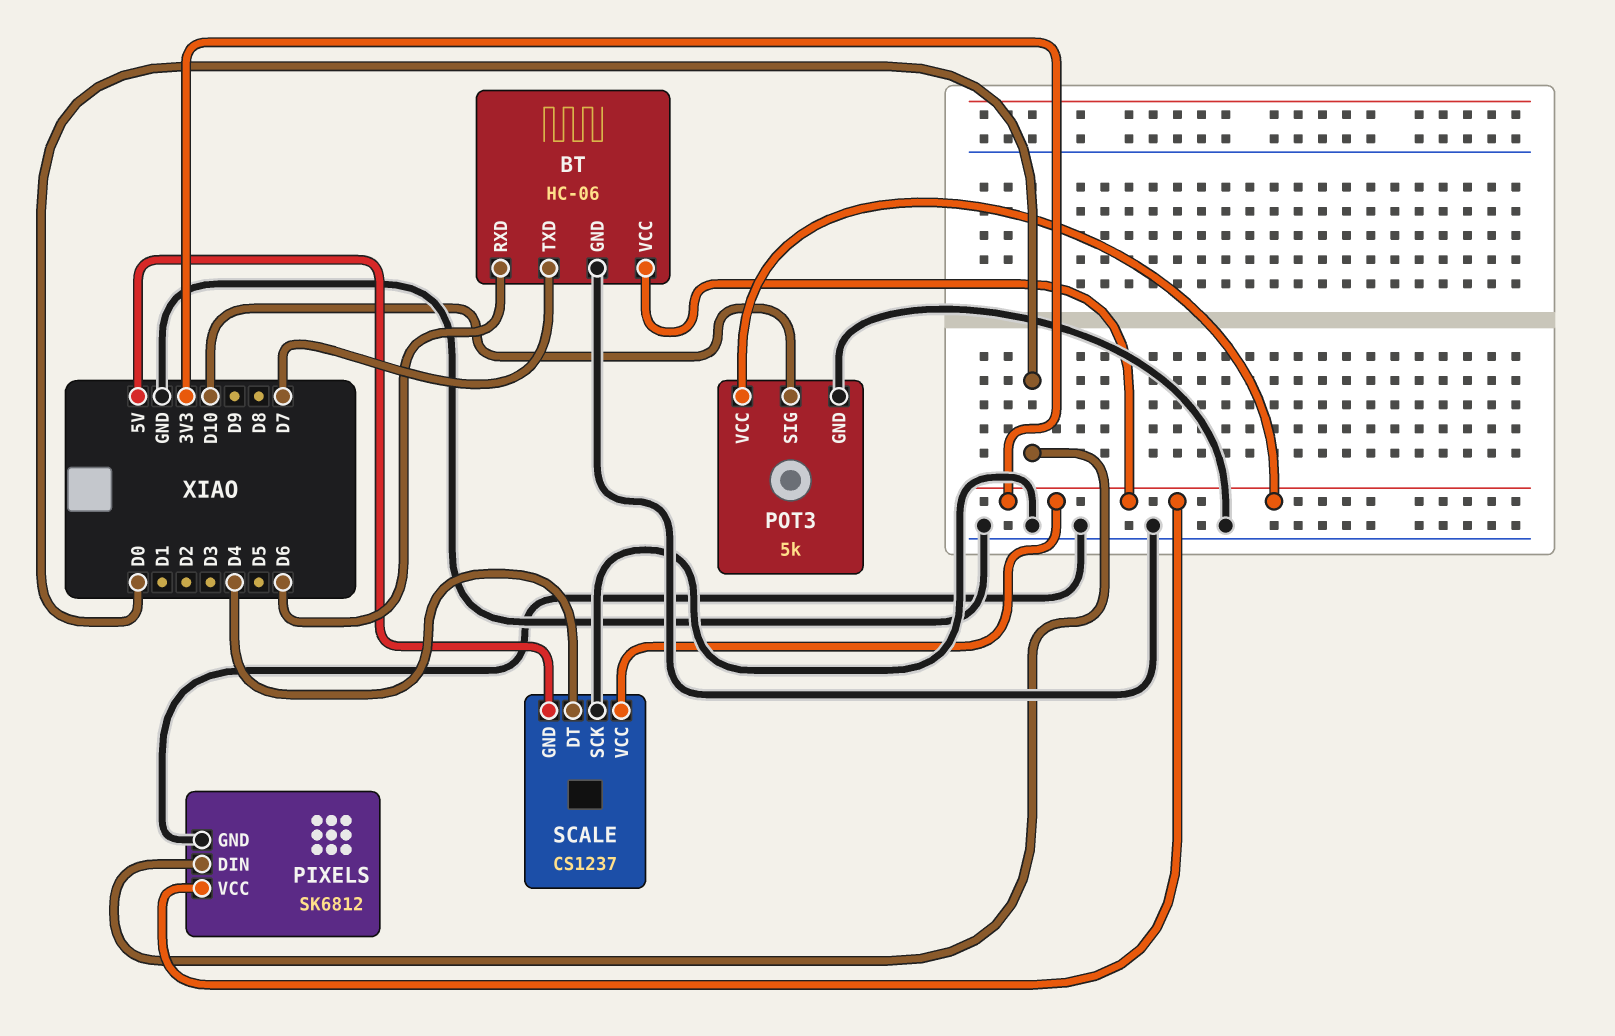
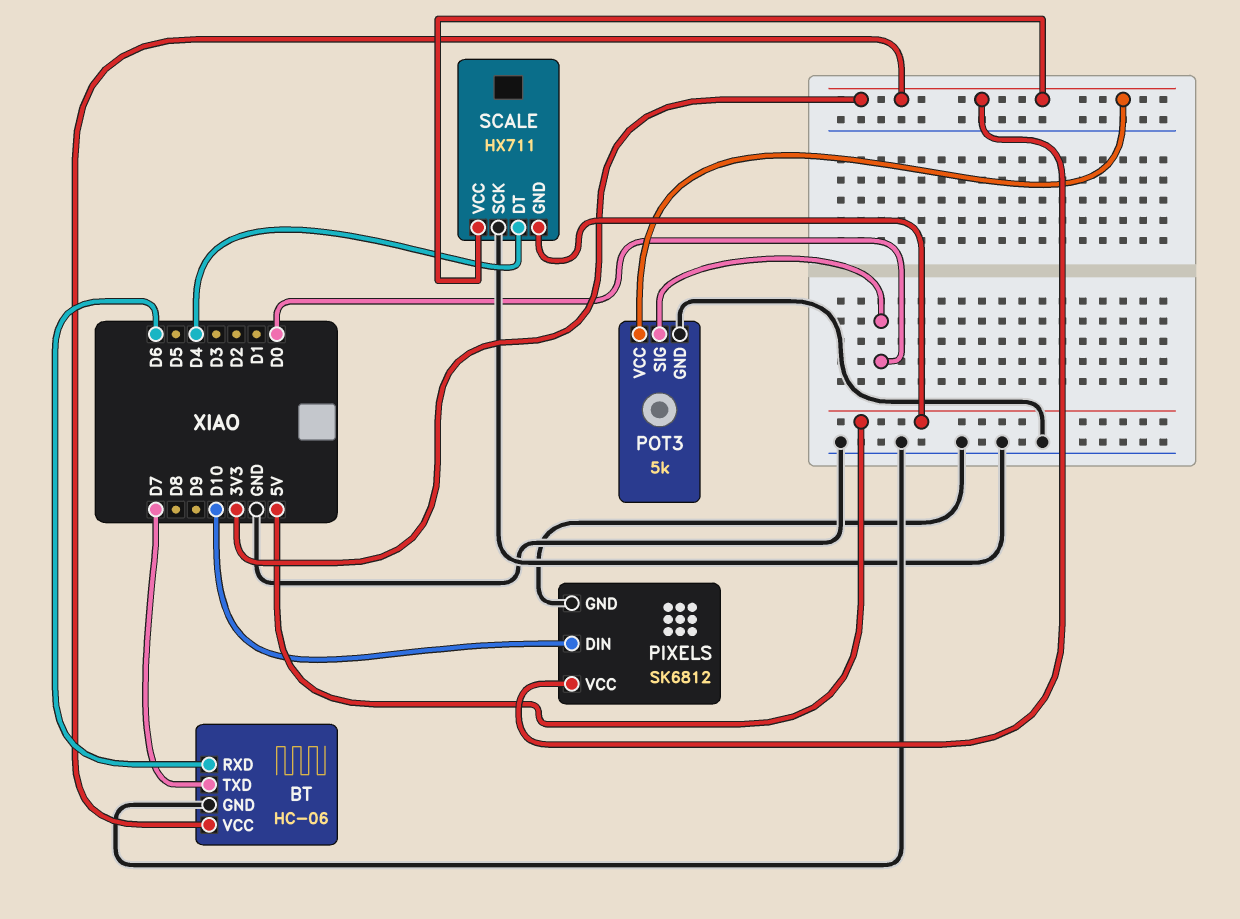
PIXELS pin DIN: D0 -> D10
POT3 pin SIG: D10 -> D0
SCALE: CS1237 -> HX711

